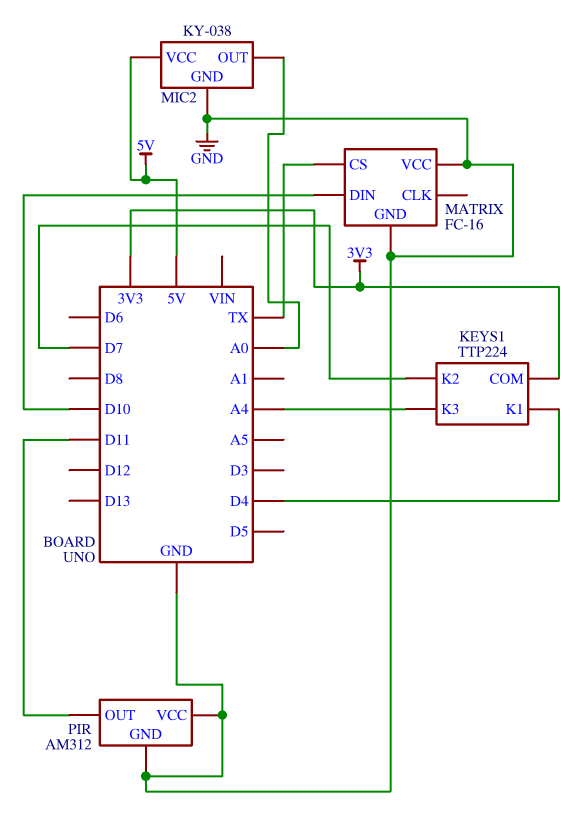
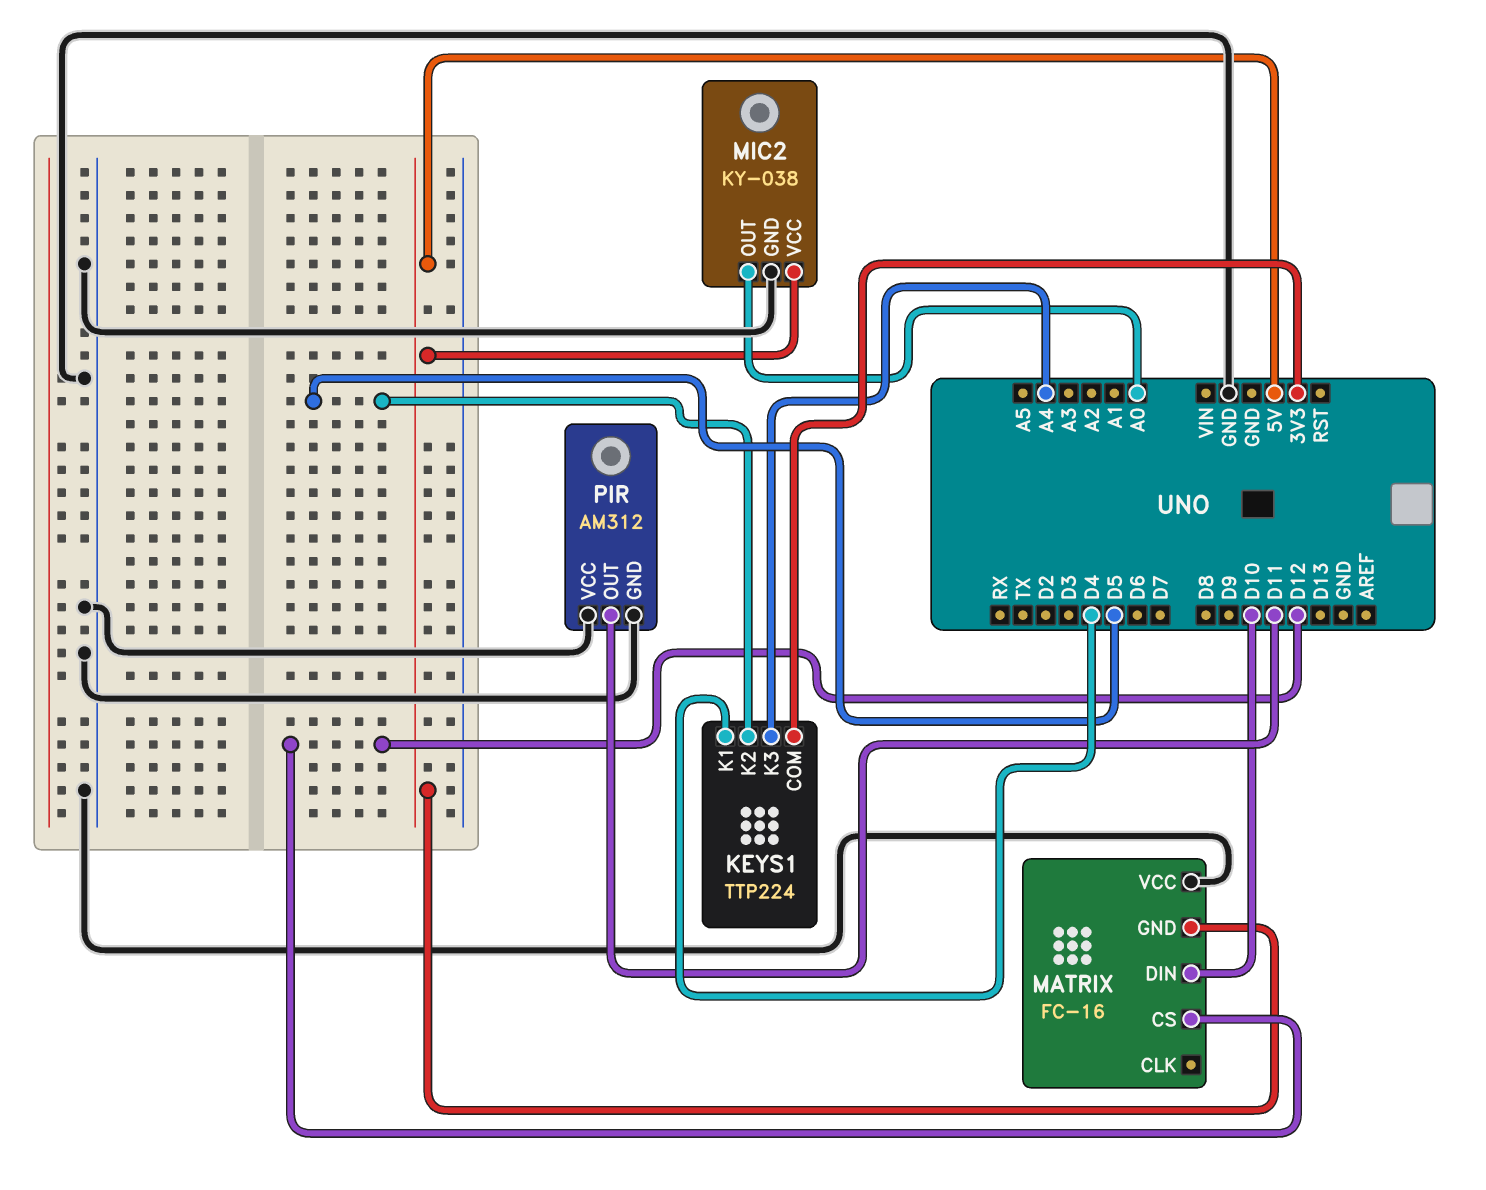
KEYS1 pin K2: D7 -> D5
MATRIX pin CS: TX -> D12
MATRIX pin GND: GND -> 5V

